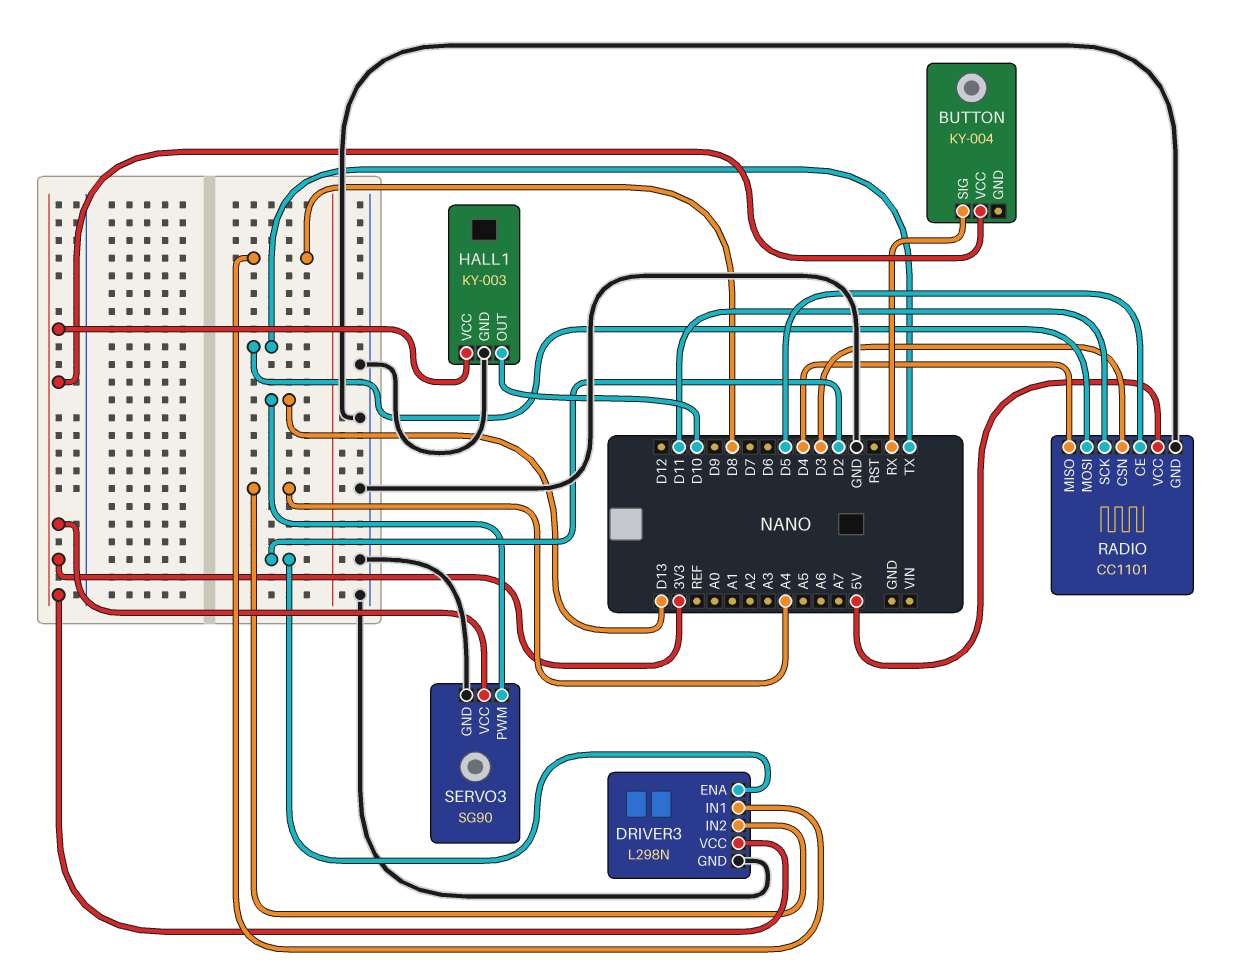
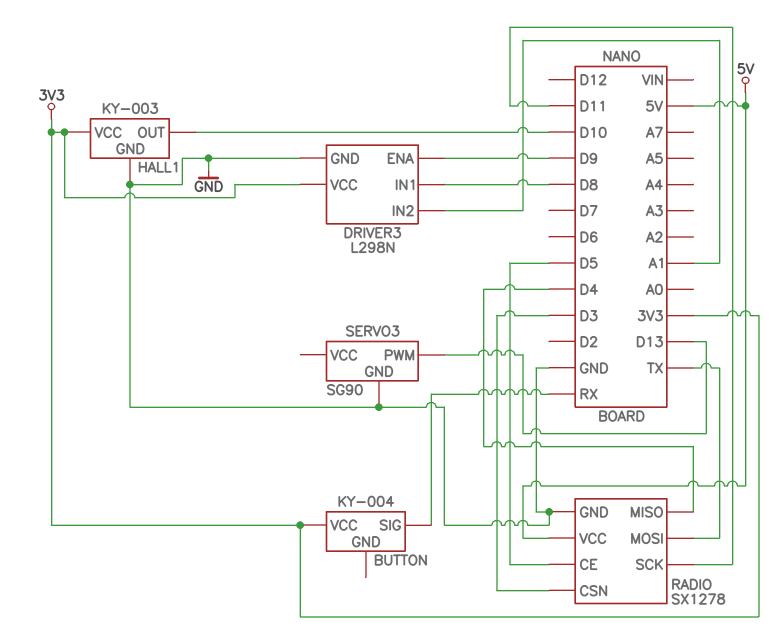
DRIVER3 pin ENA: D2 -> D9
DRIVER3 pin IN2: A4 -> A1
RADIO: CC1101 -> SX1278
SERVO3 pin VCC: 3V3 -> none

